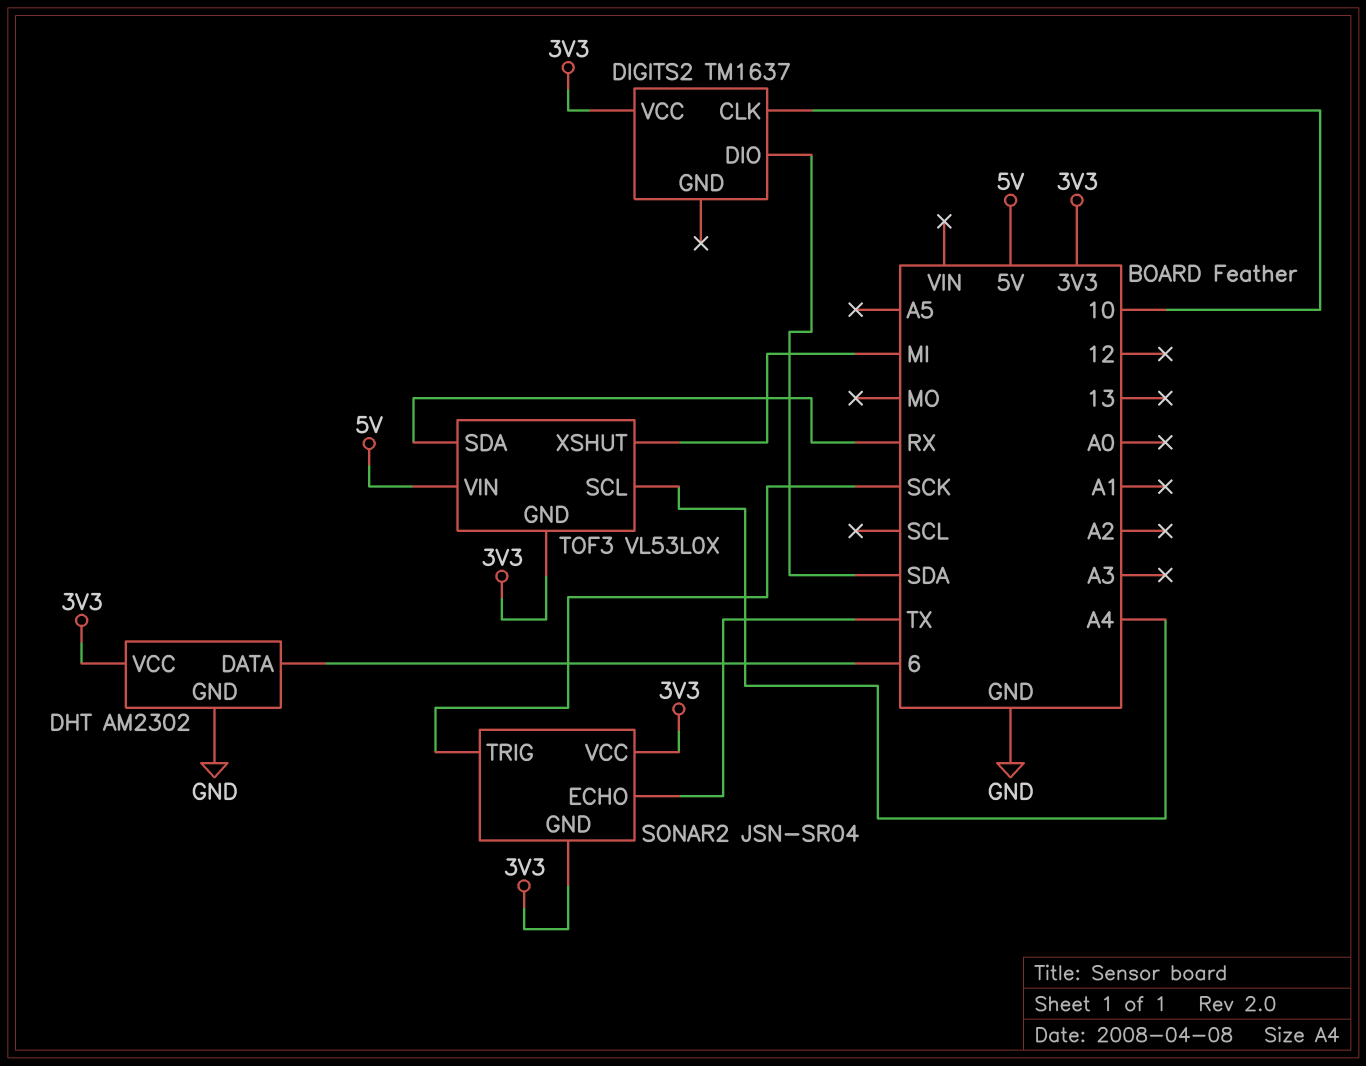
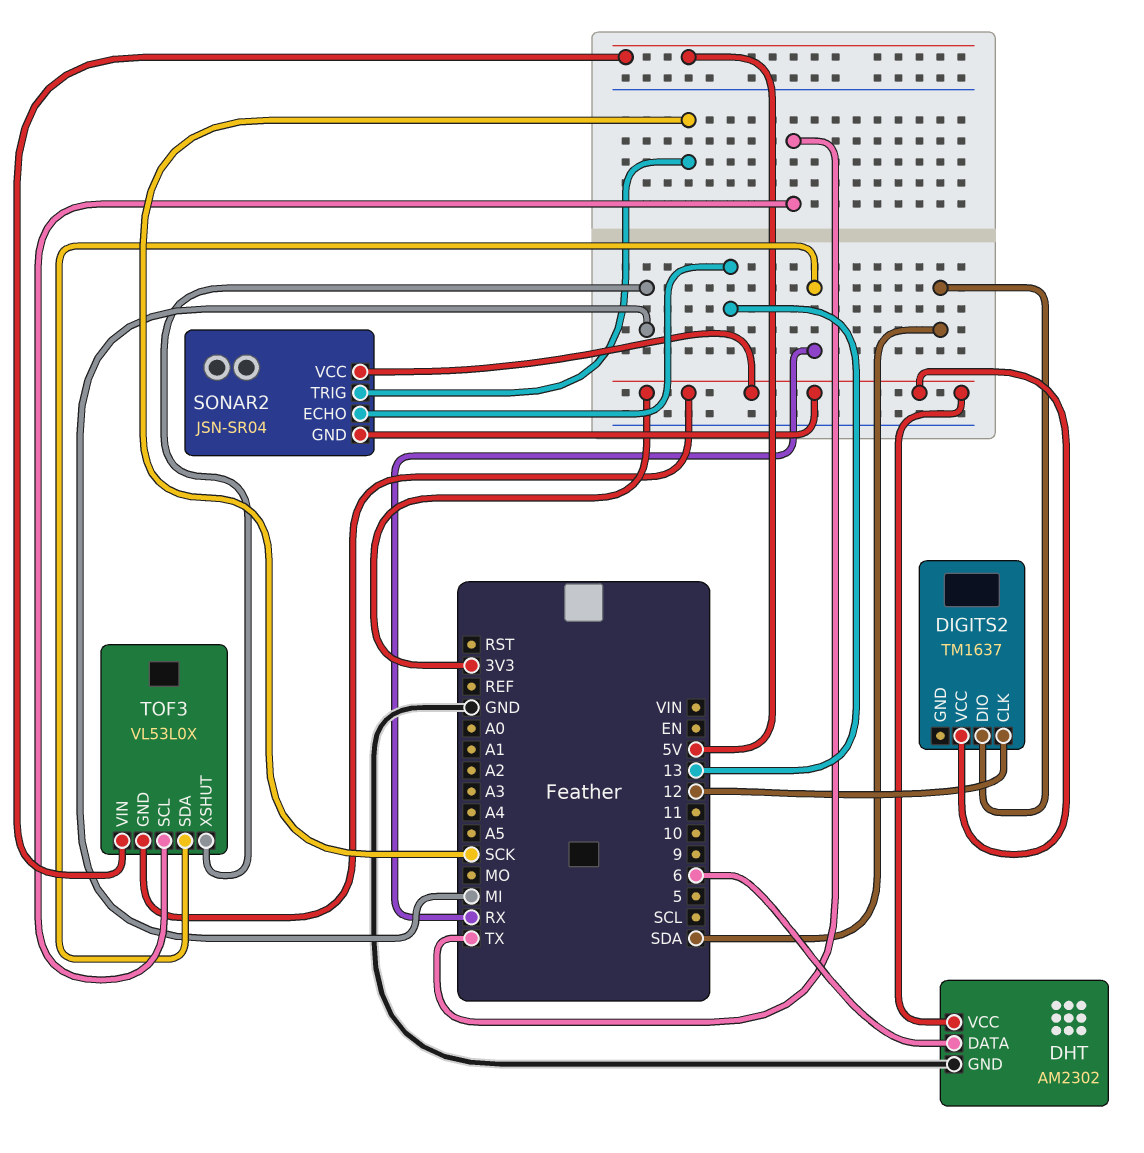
DIGITS2 pin CLK: 10 -> 12
SONAR2 pin ECHO: TX -> 13
TOF3 pin SCL: A4 -> TX

